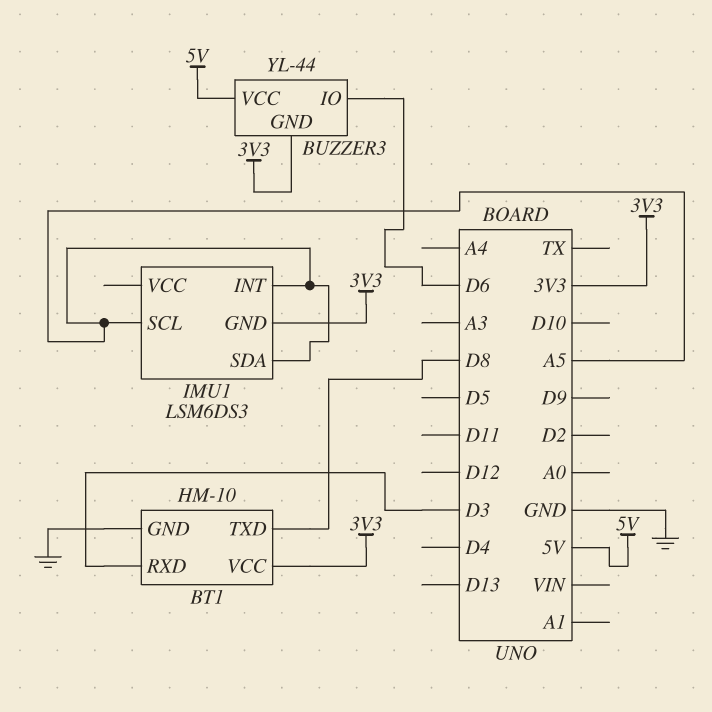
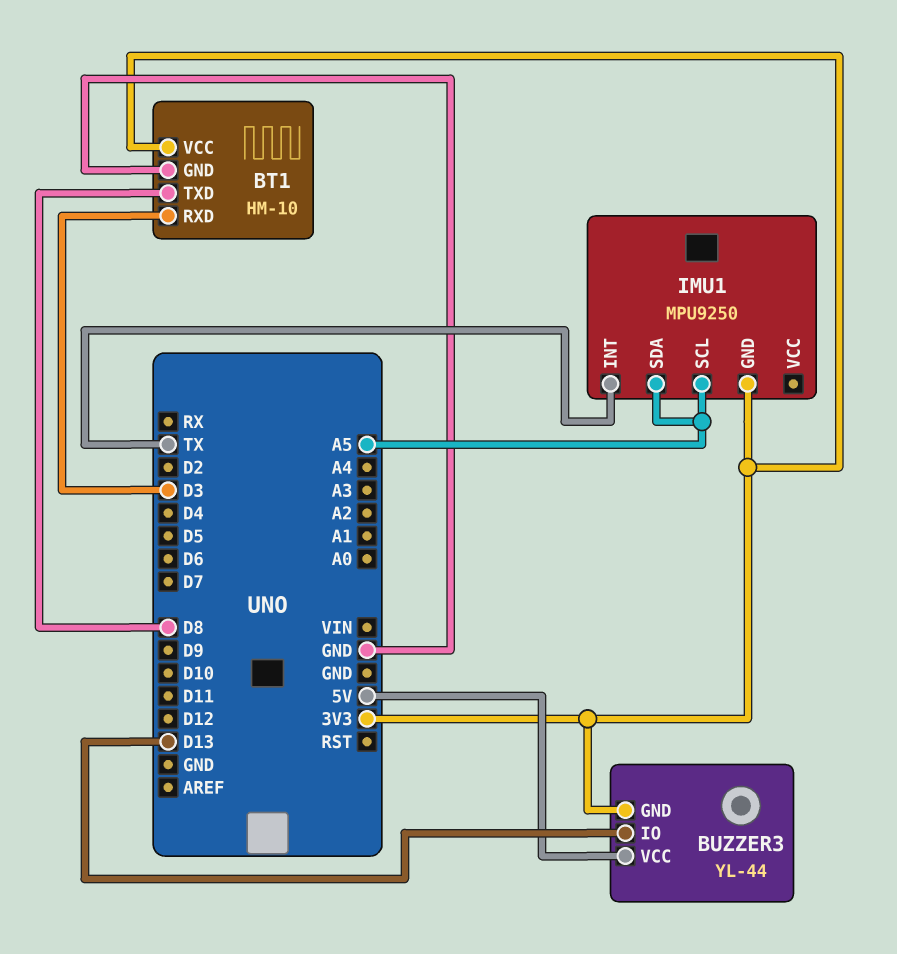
BUZZER3 pin IO: D6 -> D13
IMU1: LSM6DS3 -> MPU9250
IMU1 pin INT: A5 -> TX

